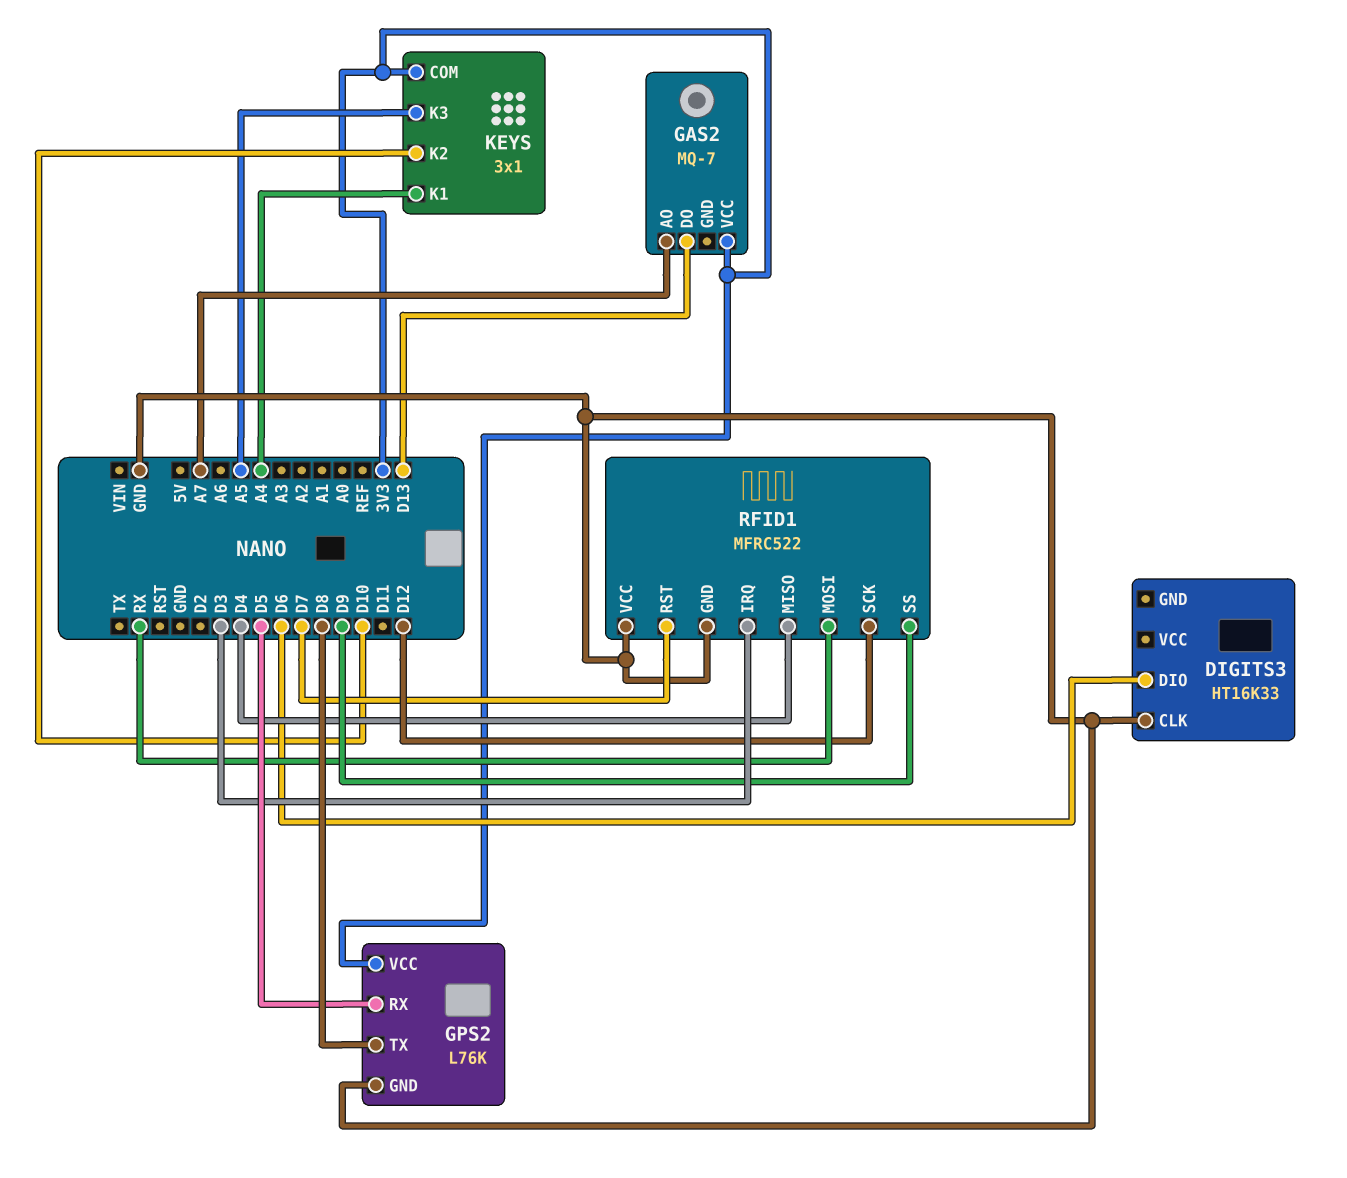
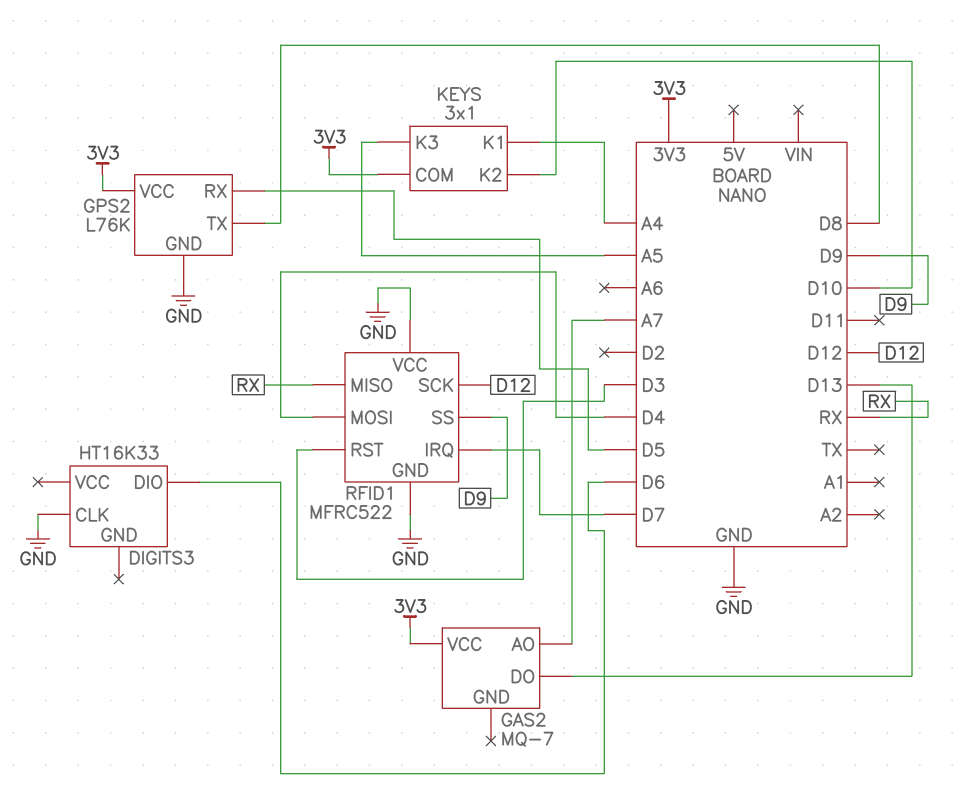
RFID1 pin IRQ: D3 -> D7
RFID1 pin MISO: D4 -> RX
RFID1 pin MOSI: RX -> D4
RFID1 pin RST: D7 -> D3

